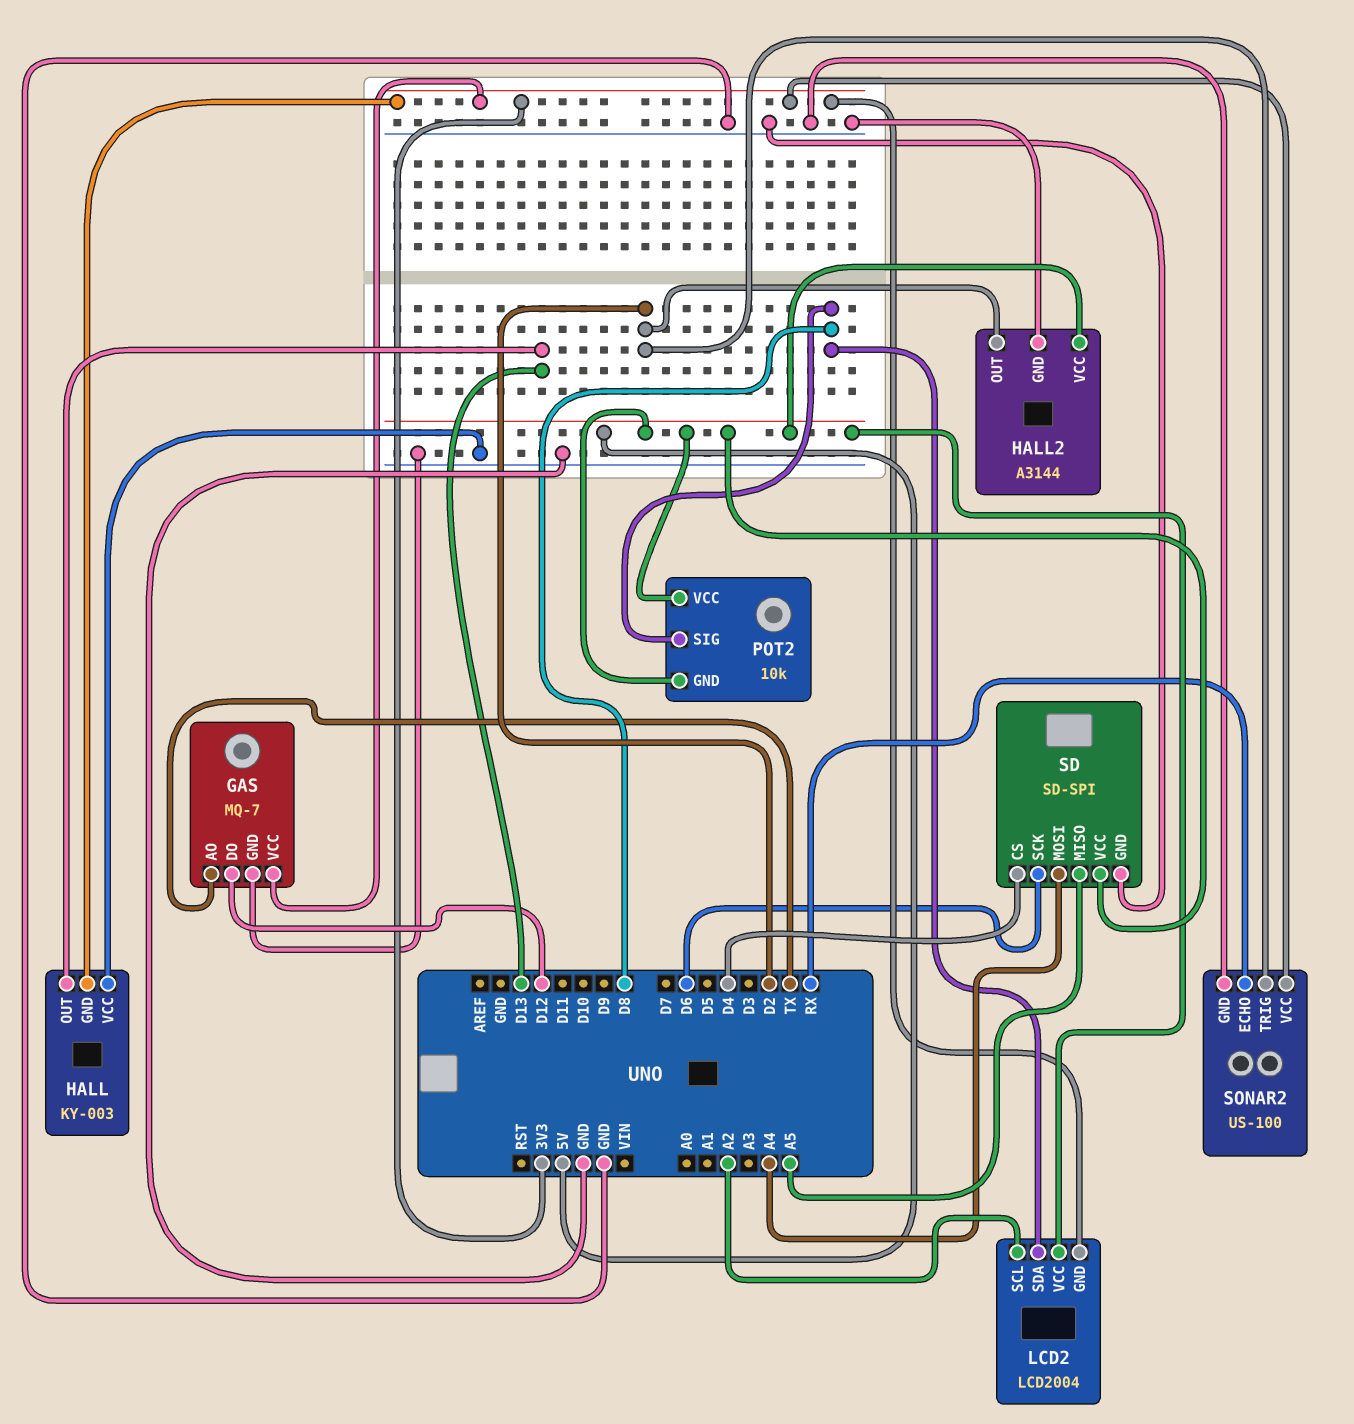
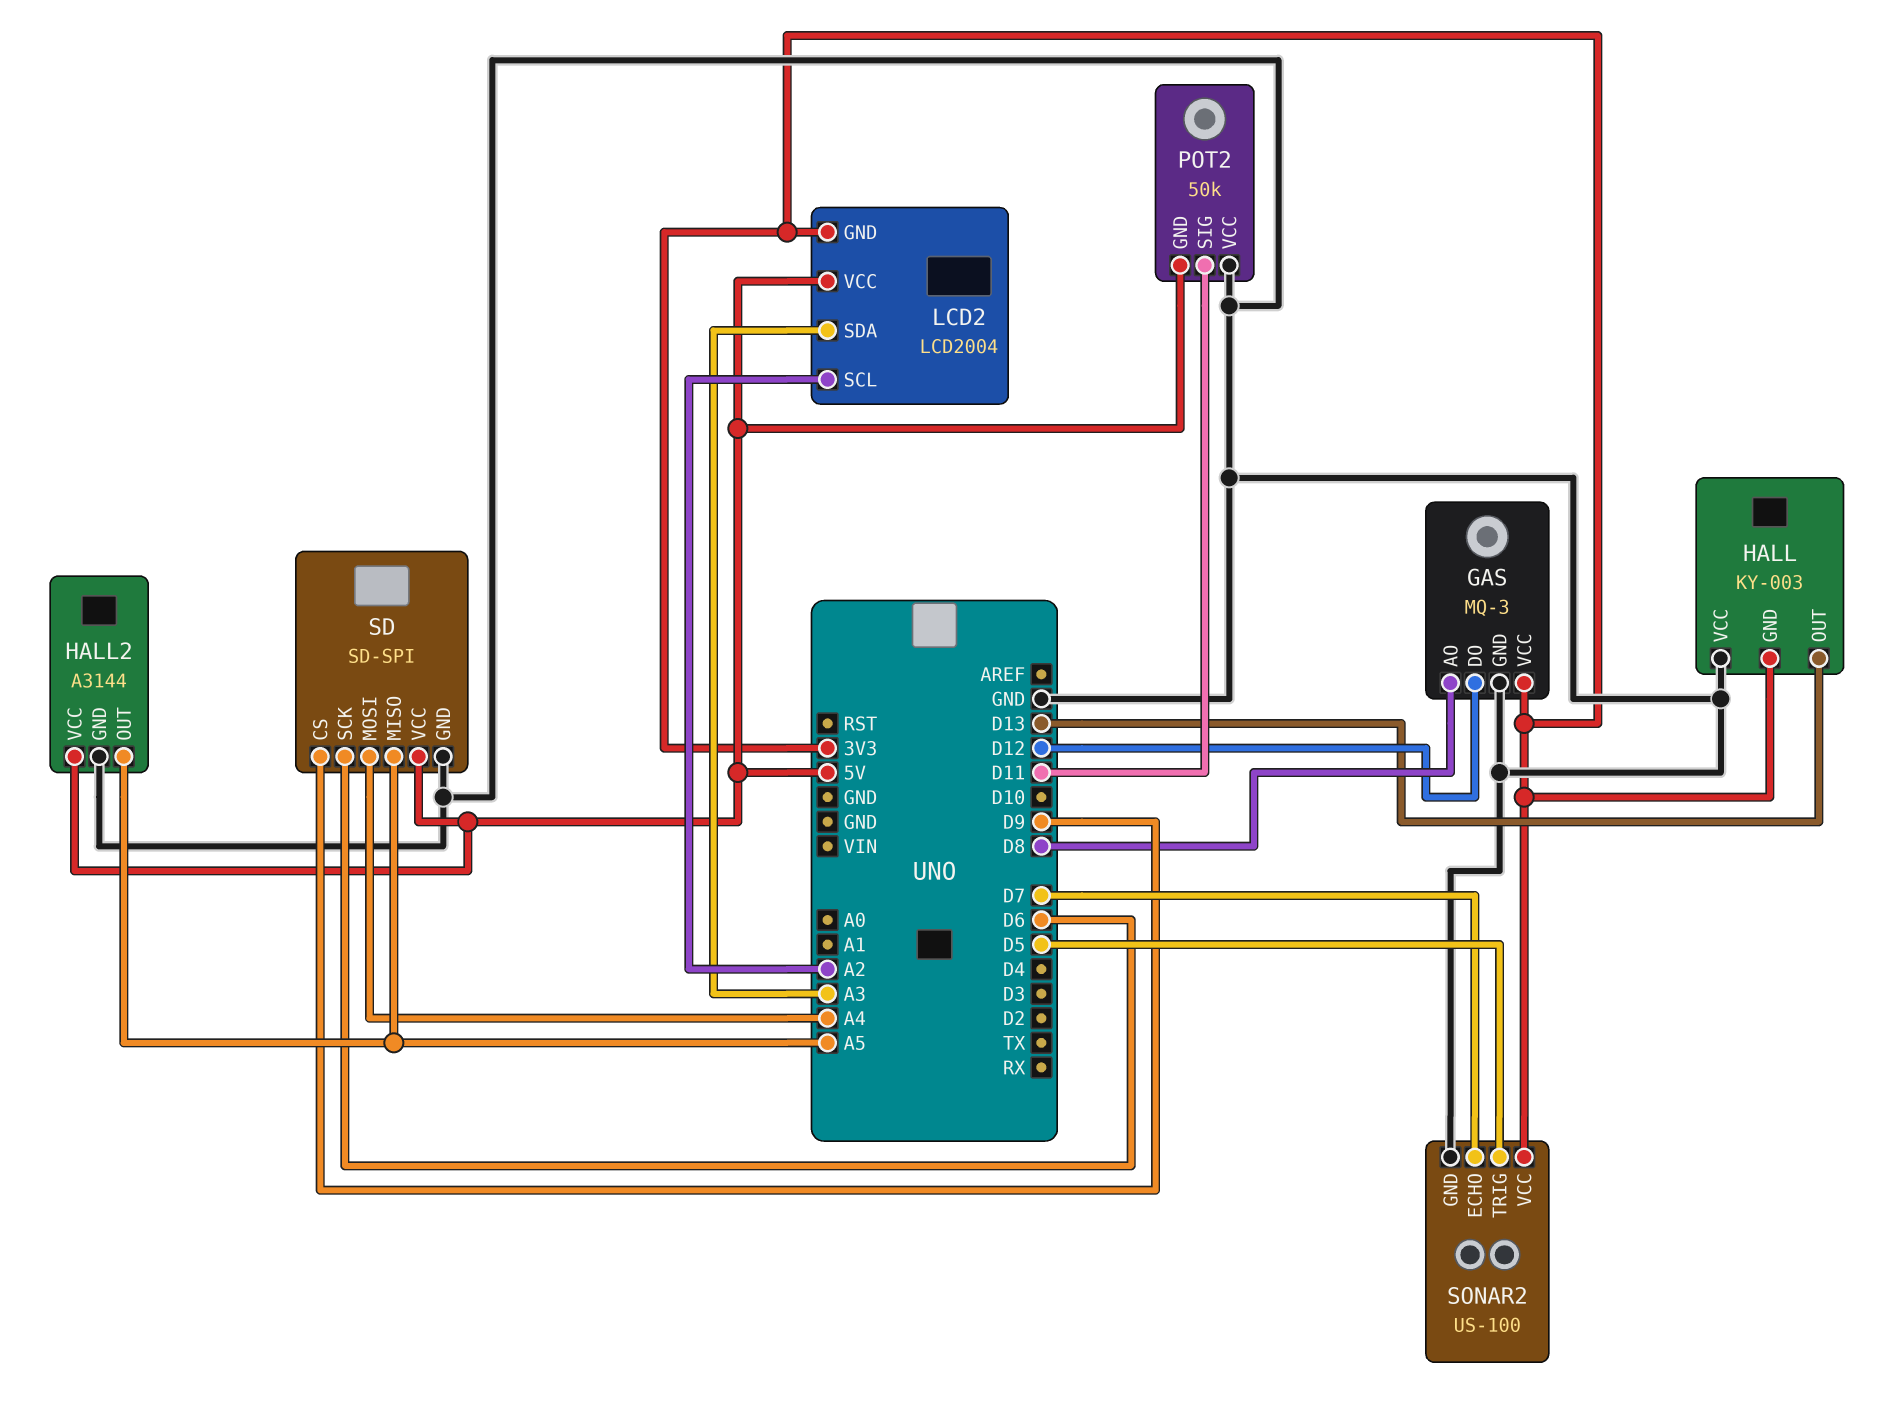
GAS: MQ-7 -> MQ-3
GAS pin AO: TX -> D8
HALL2 pin OUT: D2 -> A5
LCD2 pin SDA: D8 -> A3
POT2: 10k -> 50k
POT2 pin SIG: D8 -> D11
POT2 pin VCC: 5V -> GND
SD pin CS: D4 -> D9
SONAR2 pin ECHO: RX -> D7
SONAR2 pin TRIG: D2 -> D5

